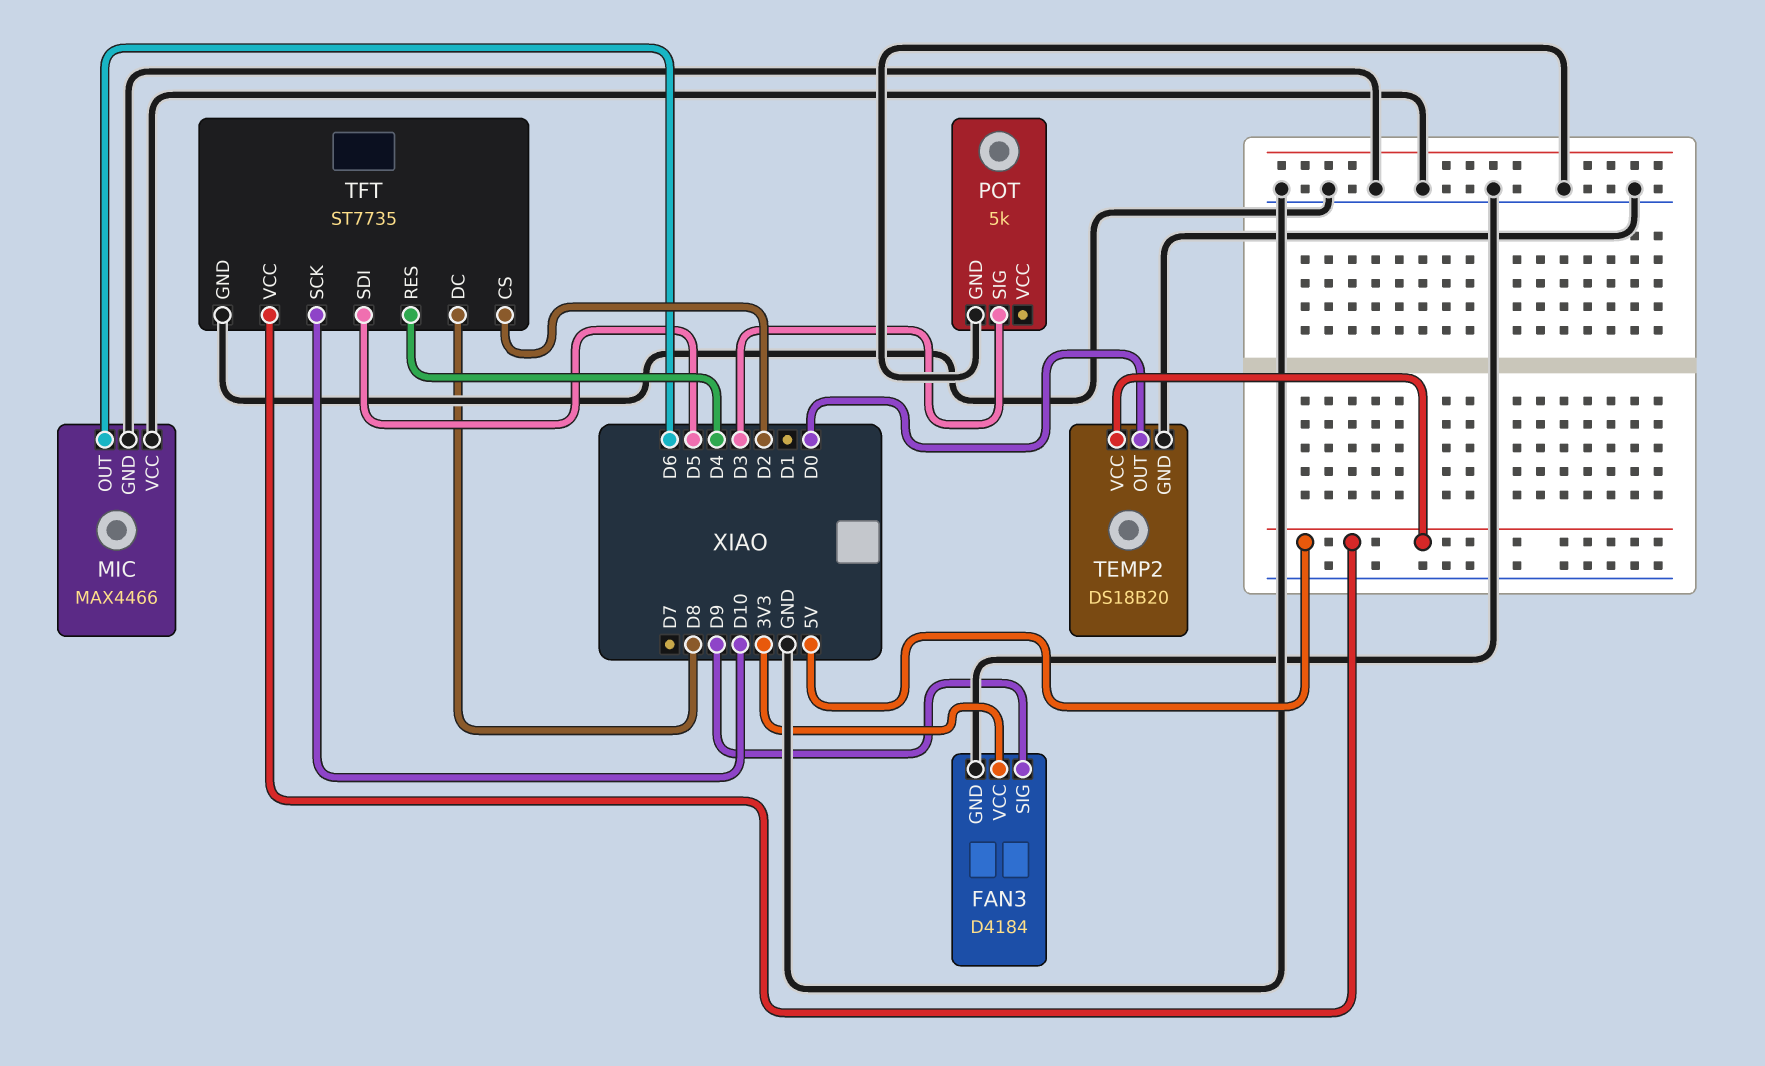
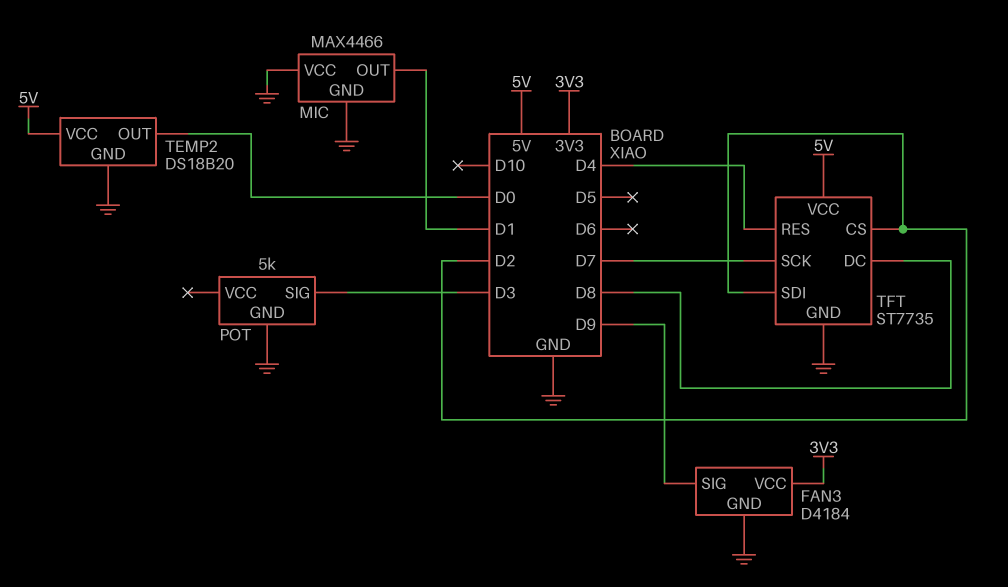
MIC pin OUT: D6 -> D1
TFT pin SCK: D10 -> D7
TFT pin SDI: D5 -> D2

